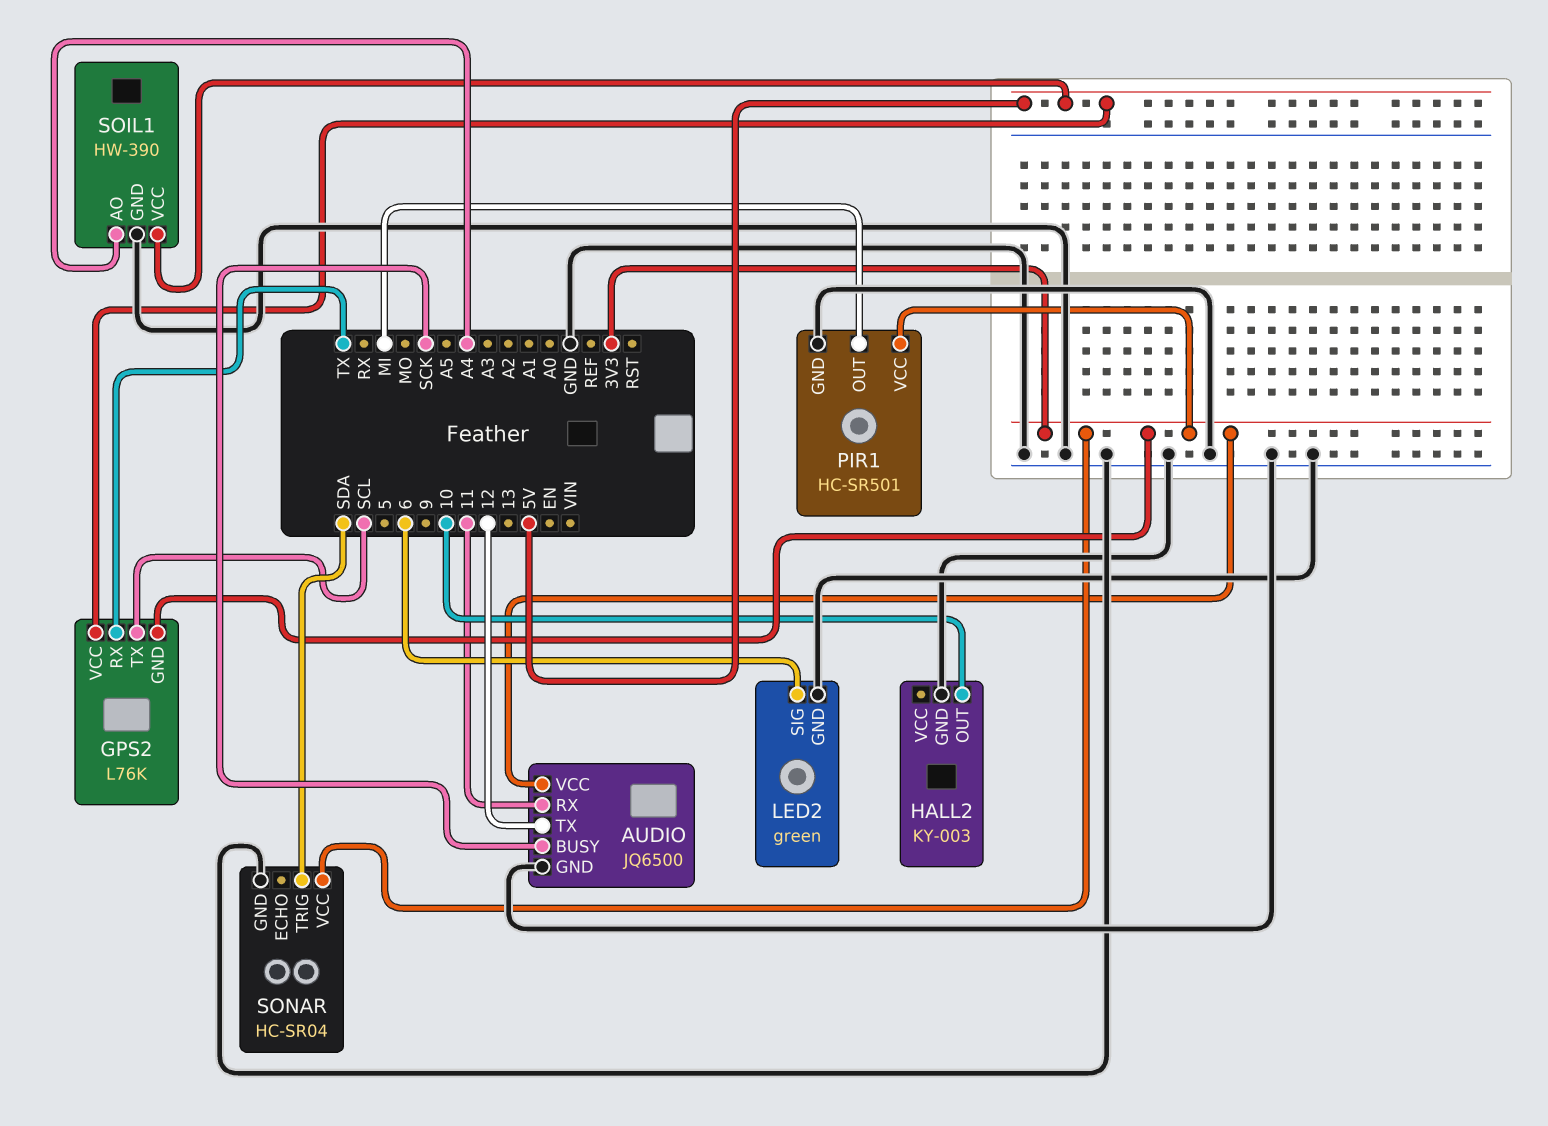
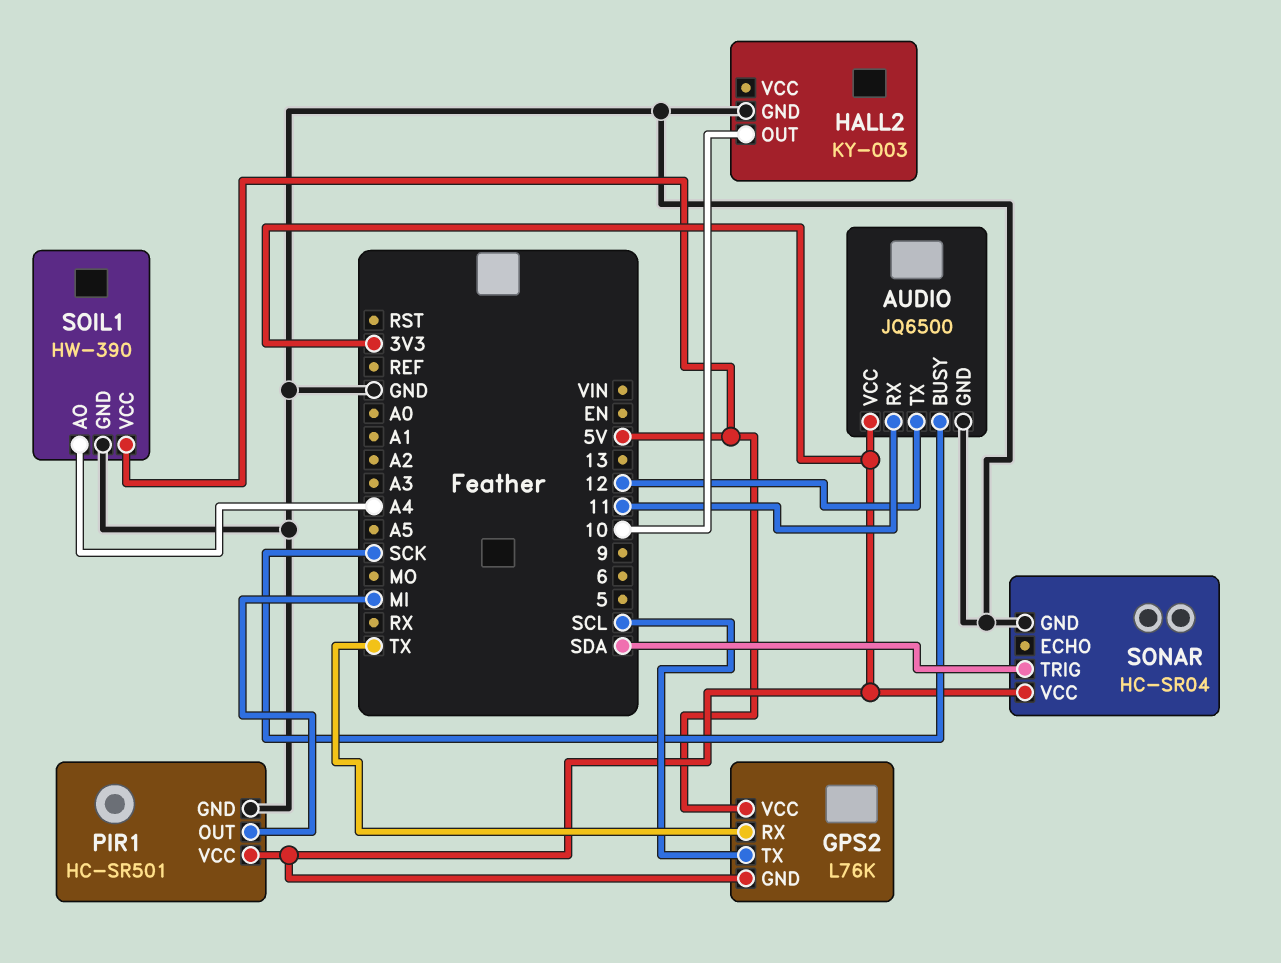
LED2: green -> none
LED2 pin GND: GND -> none
LED2 pin SIG: 6 -> none

